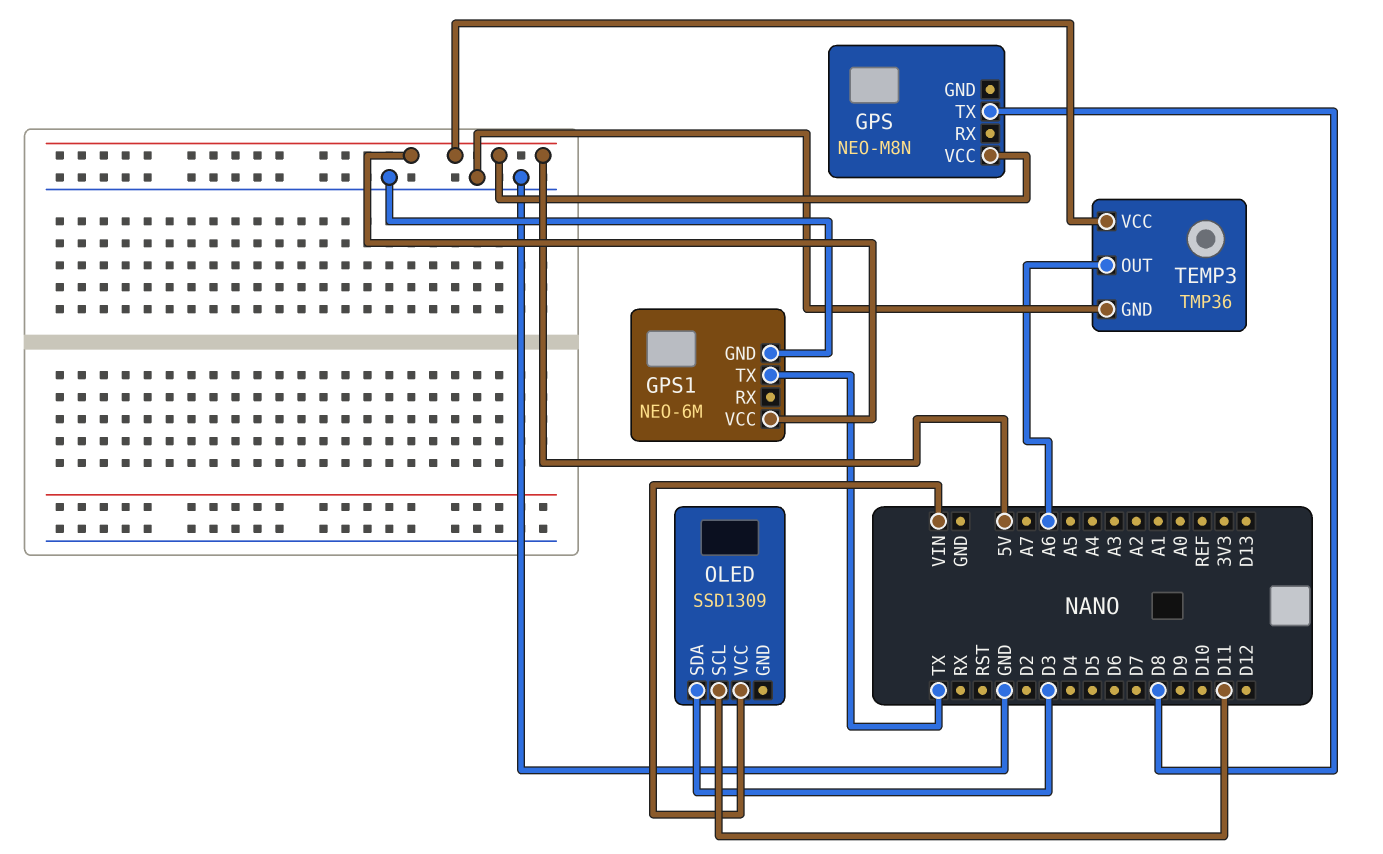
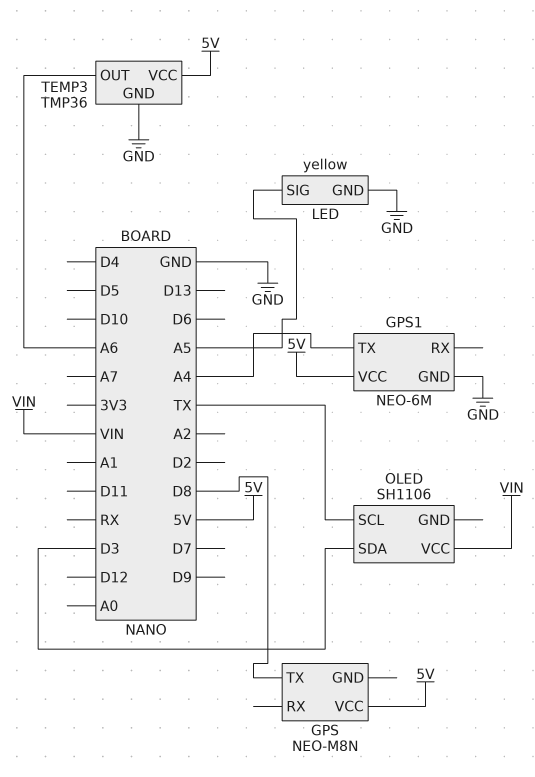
GPS1 pin TX: TX -> A4
LED: none -> yellow
LED pin GND: none -> GND
LED pin SIG: none -> A5
OLED: SSD1309 -> SH1106
OLED pin SCL: D11 -> TX

